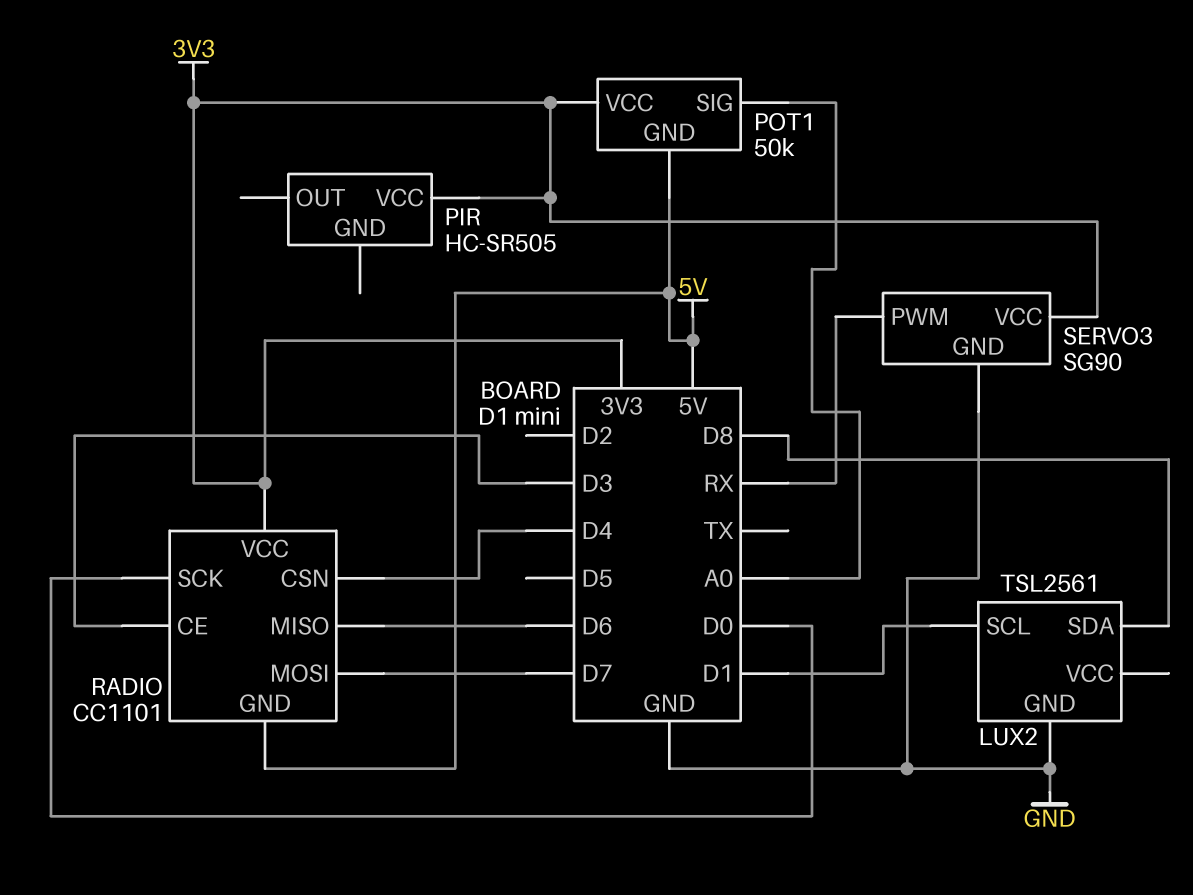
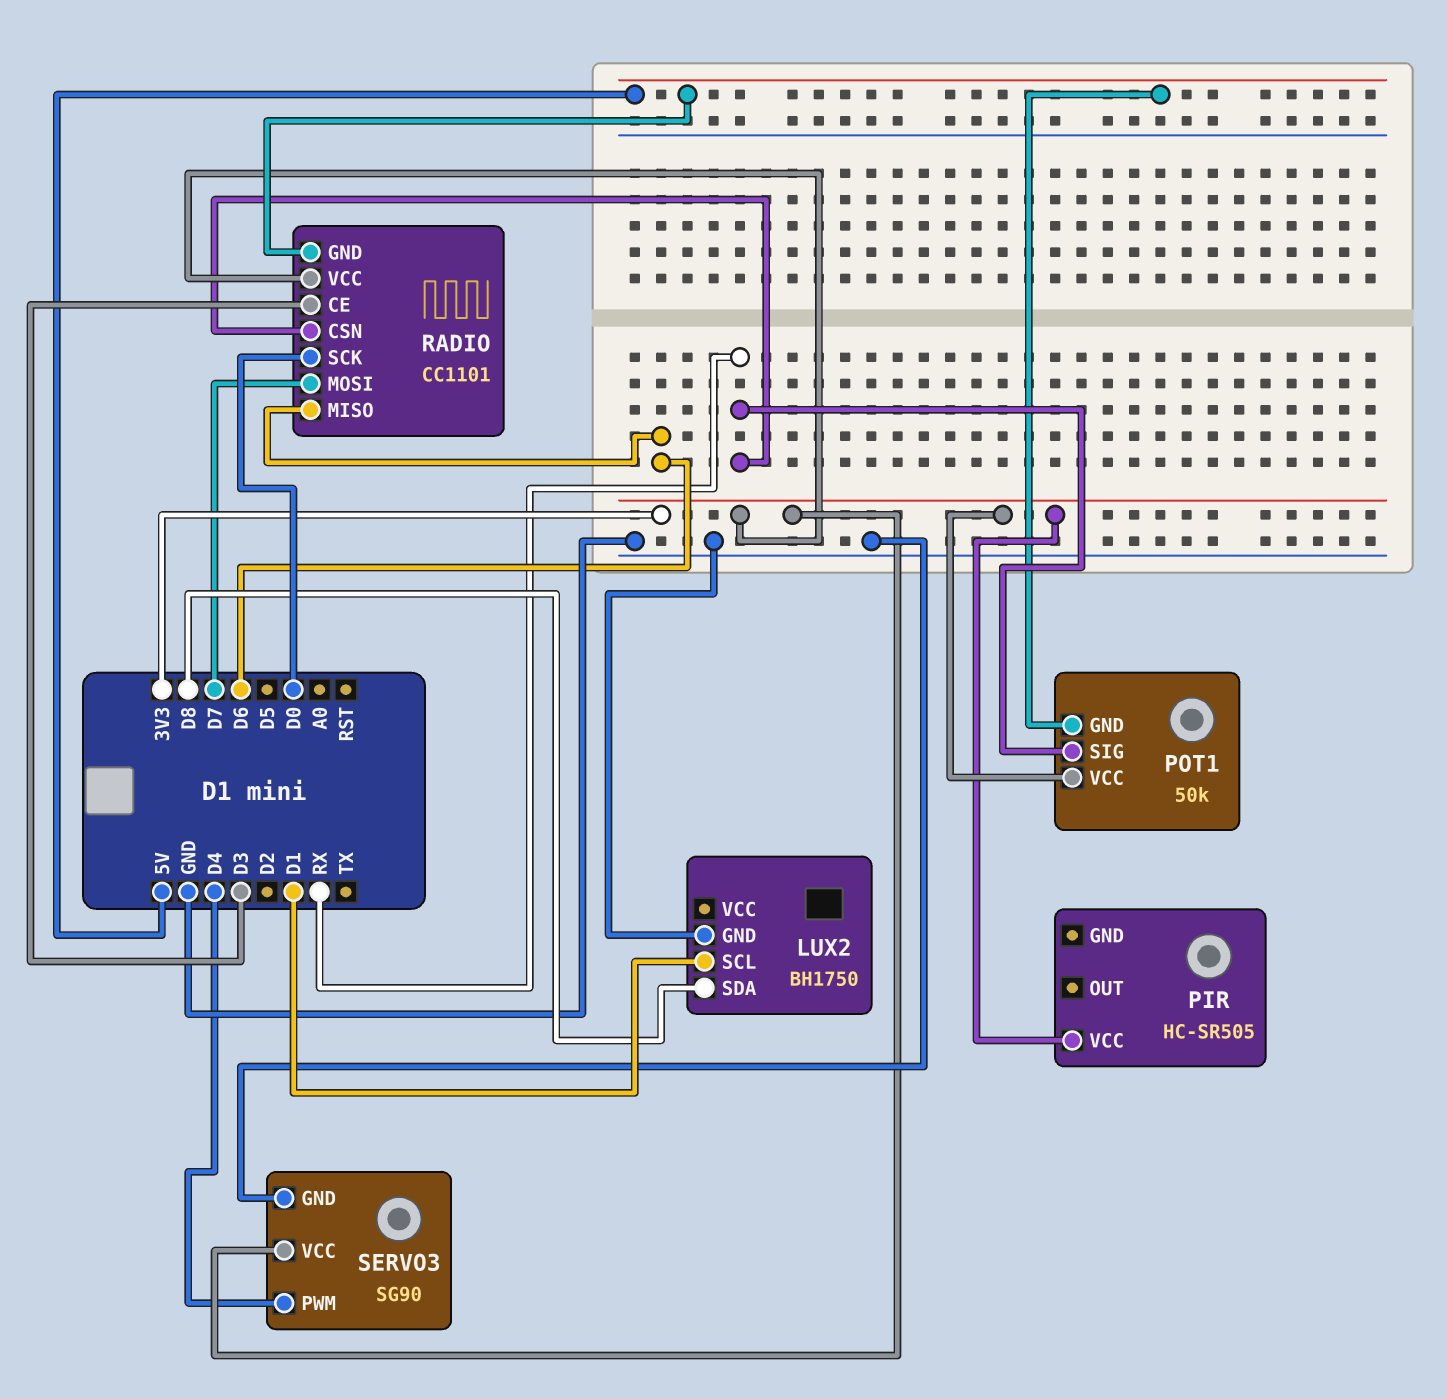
LUX2: TSL2561 -> BH1750
POT1 pin SIG: A0 -> RX
RADIO pin CSN: D4 -> RX
SERVO3 pin PWM: RX -> D4

